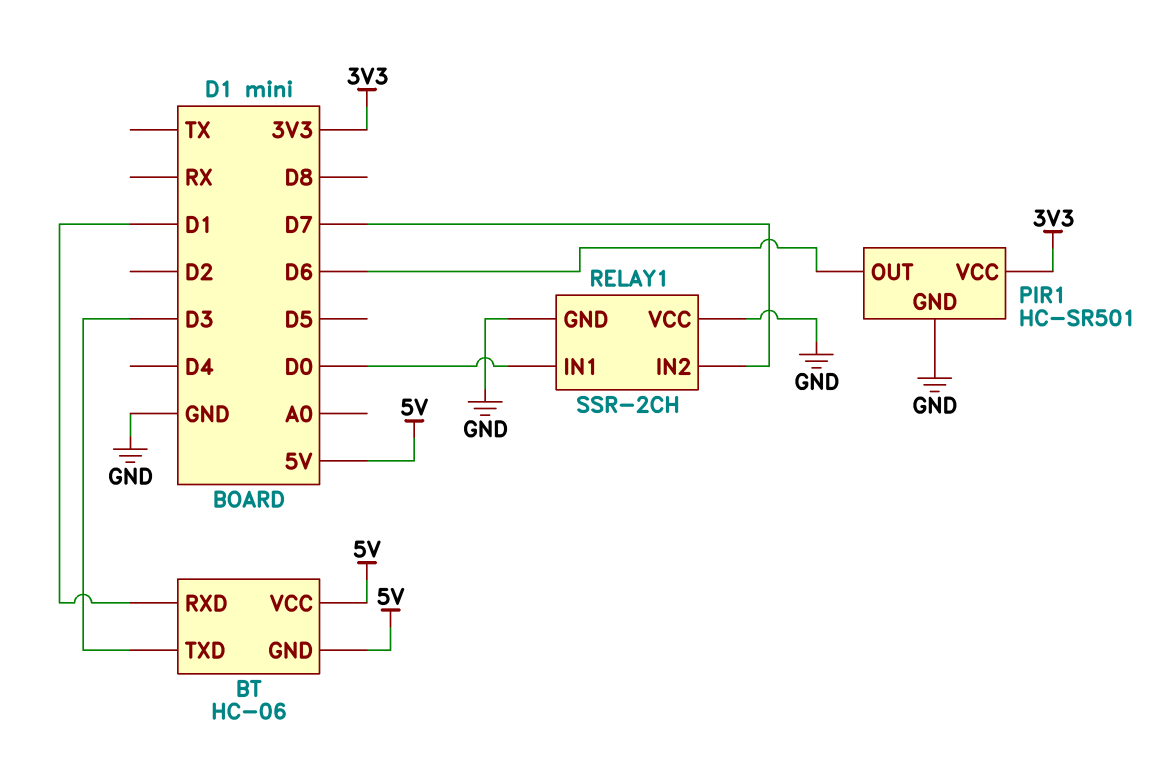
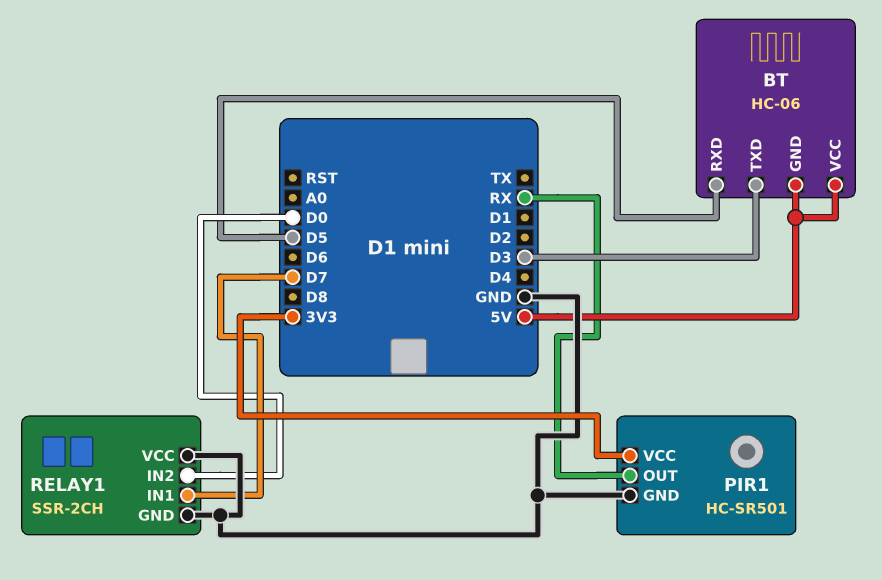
BT pin RXD: D1 -> D5
PIR1 pin OUT: D6 -> RX
RELAY1 pin IN1: D0 -> D7
RELAY1 pin IN2: D7 -> D0

